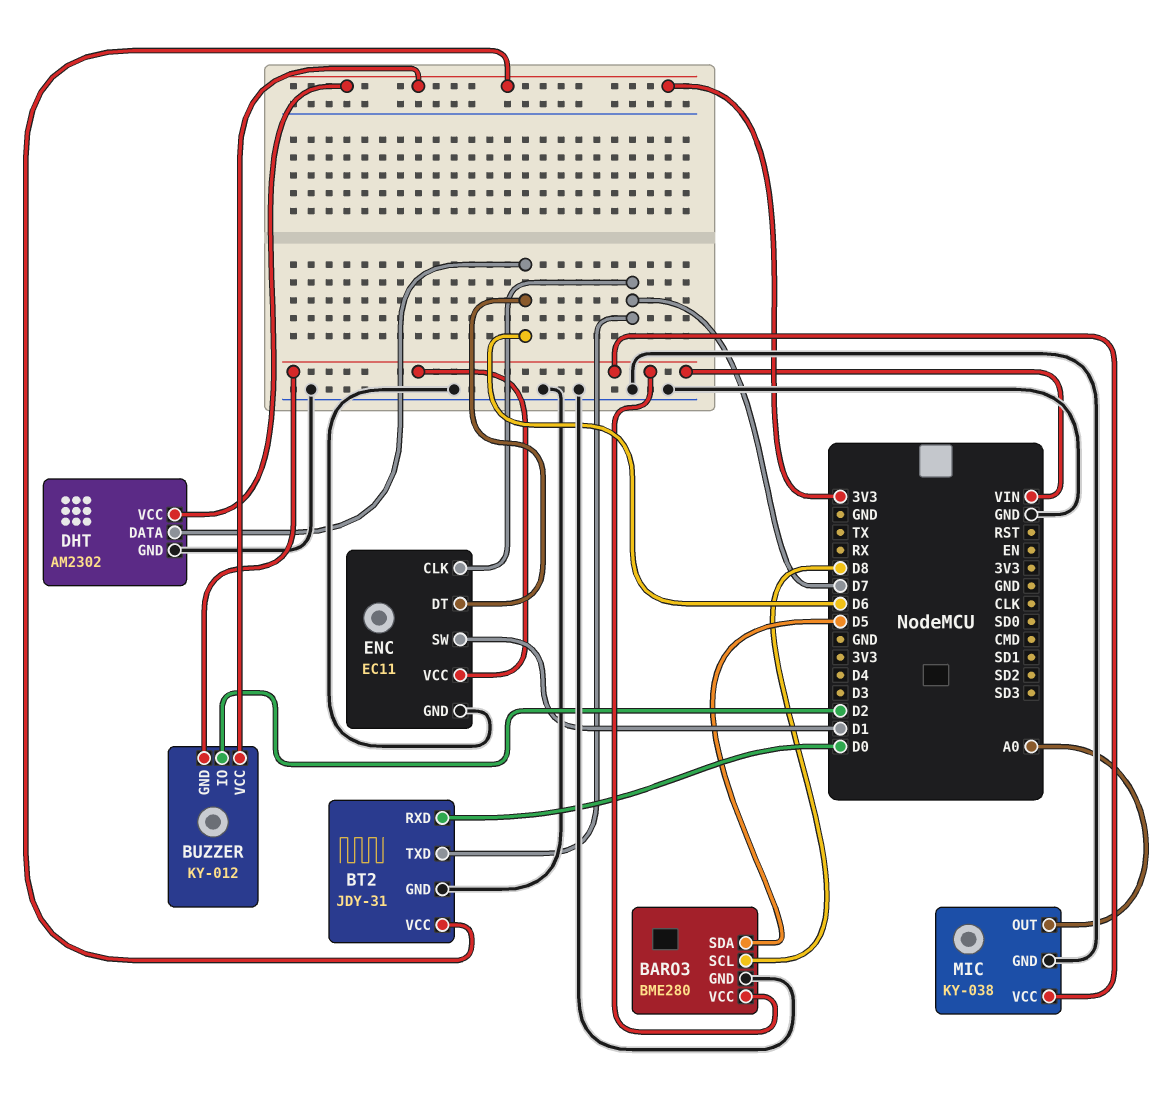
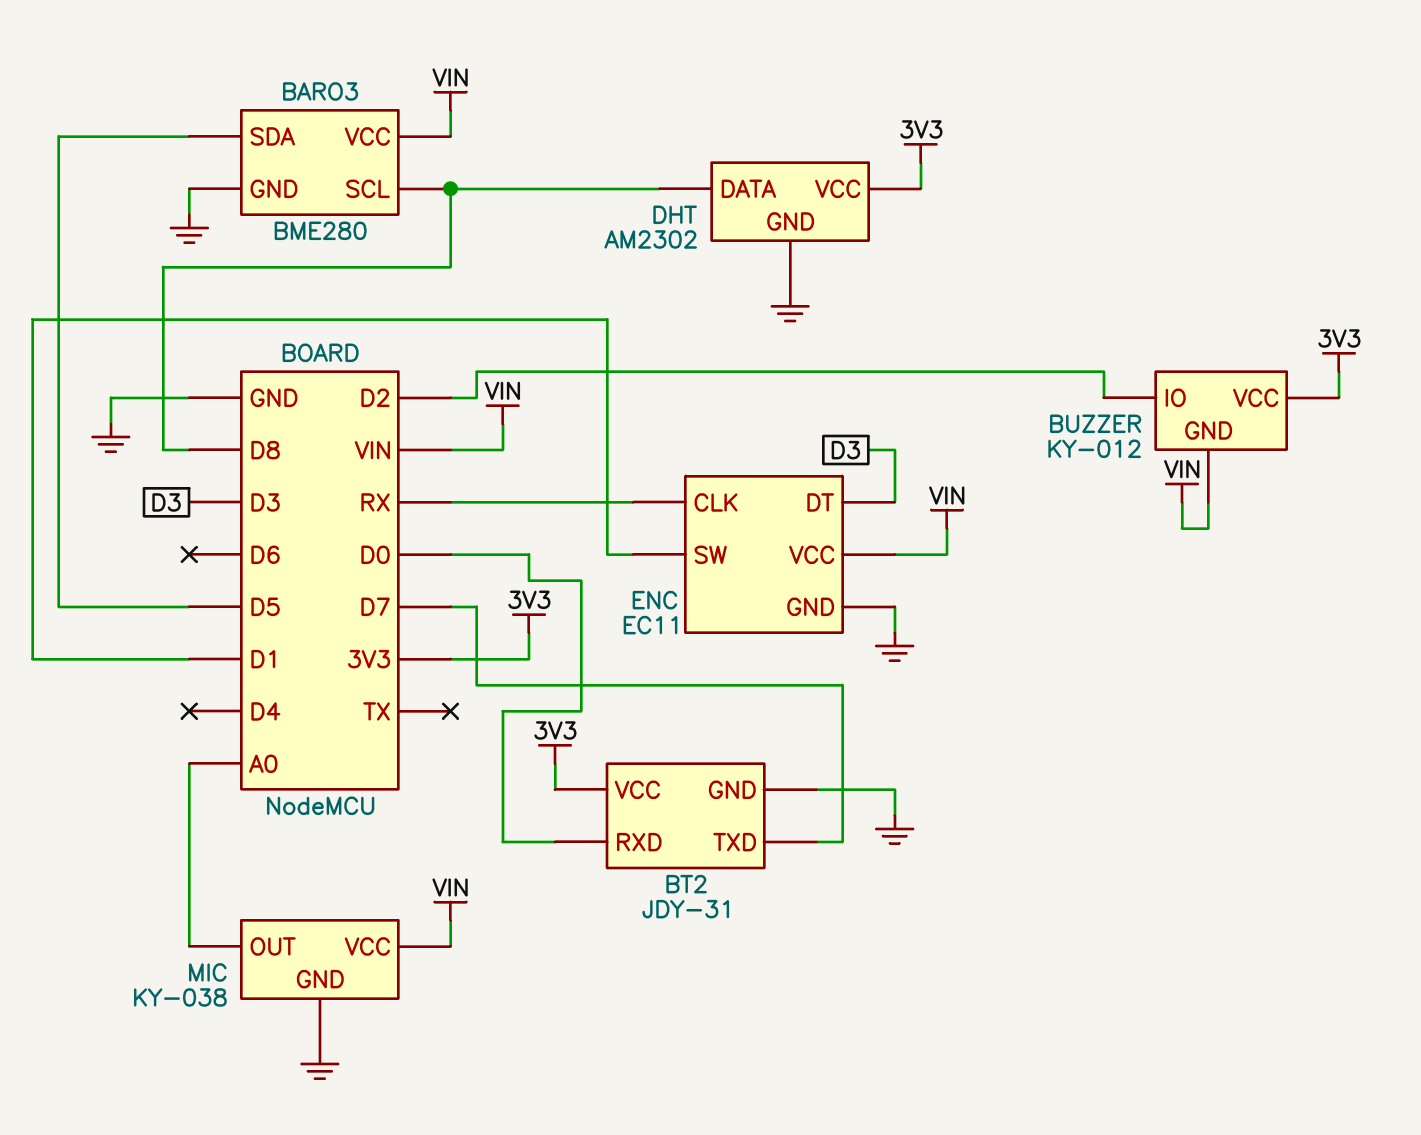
DHT pin DATA: D6 -> D8
ENC pin CLK: D7 -> RX
ENC pin DT: D6 -> D3

